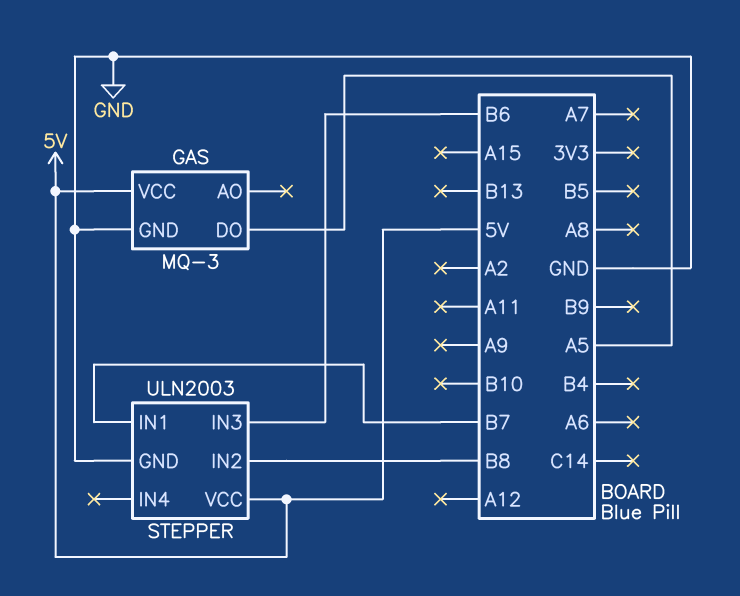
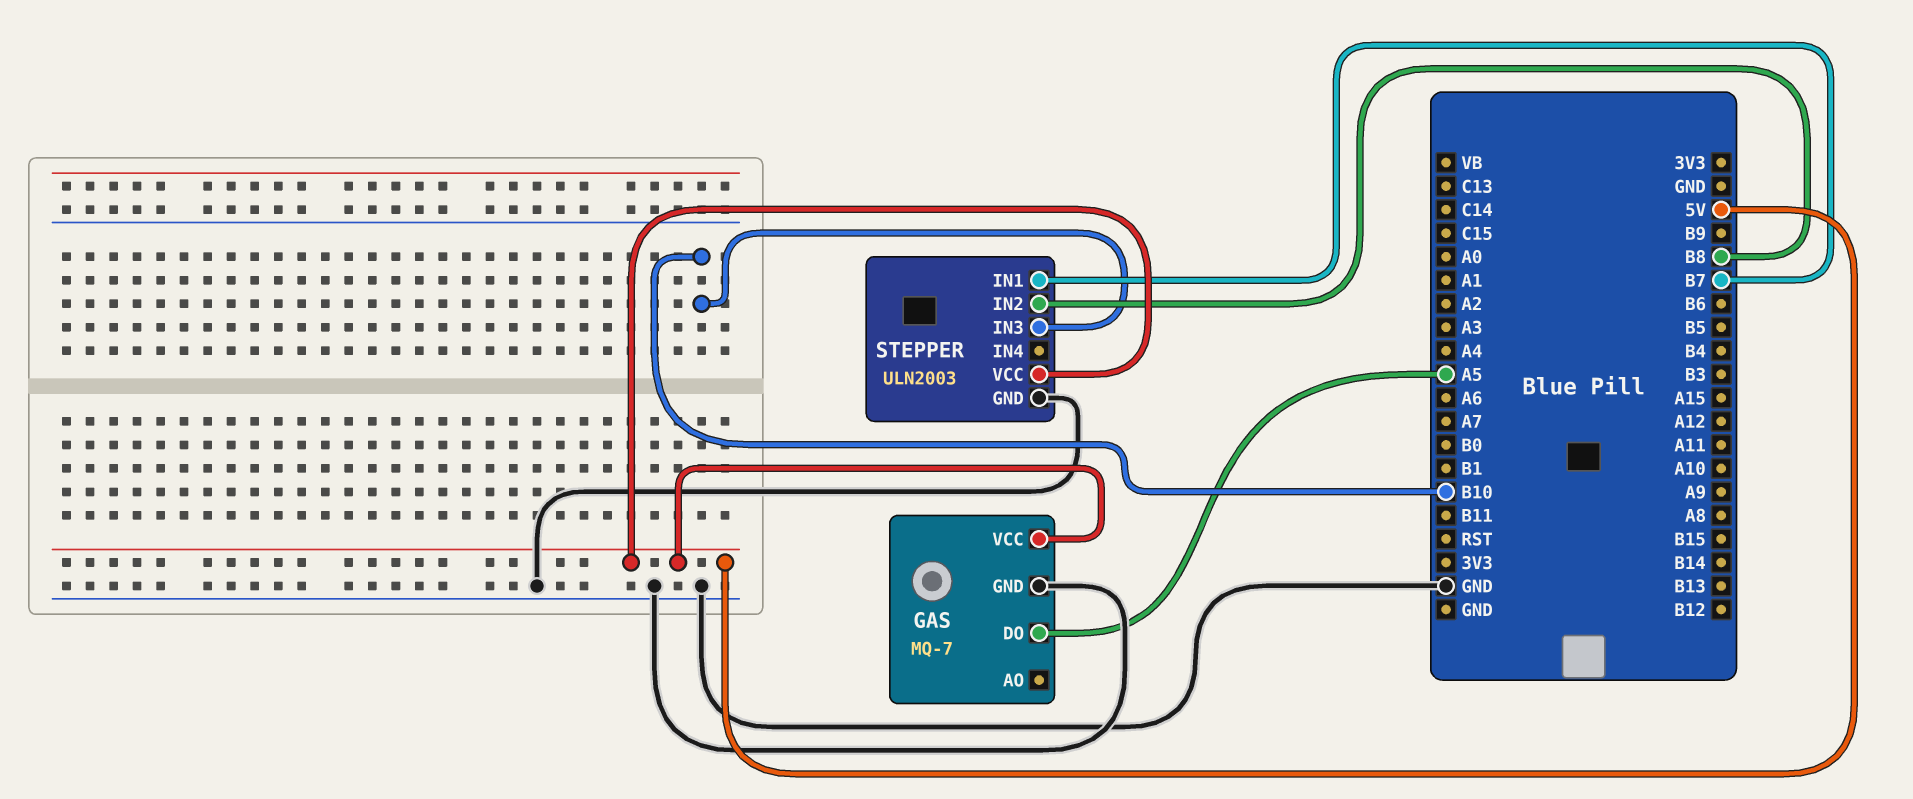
GAS: MQ-3 -> MQ-7
STEPPER pin IN3: B6 -> B10

